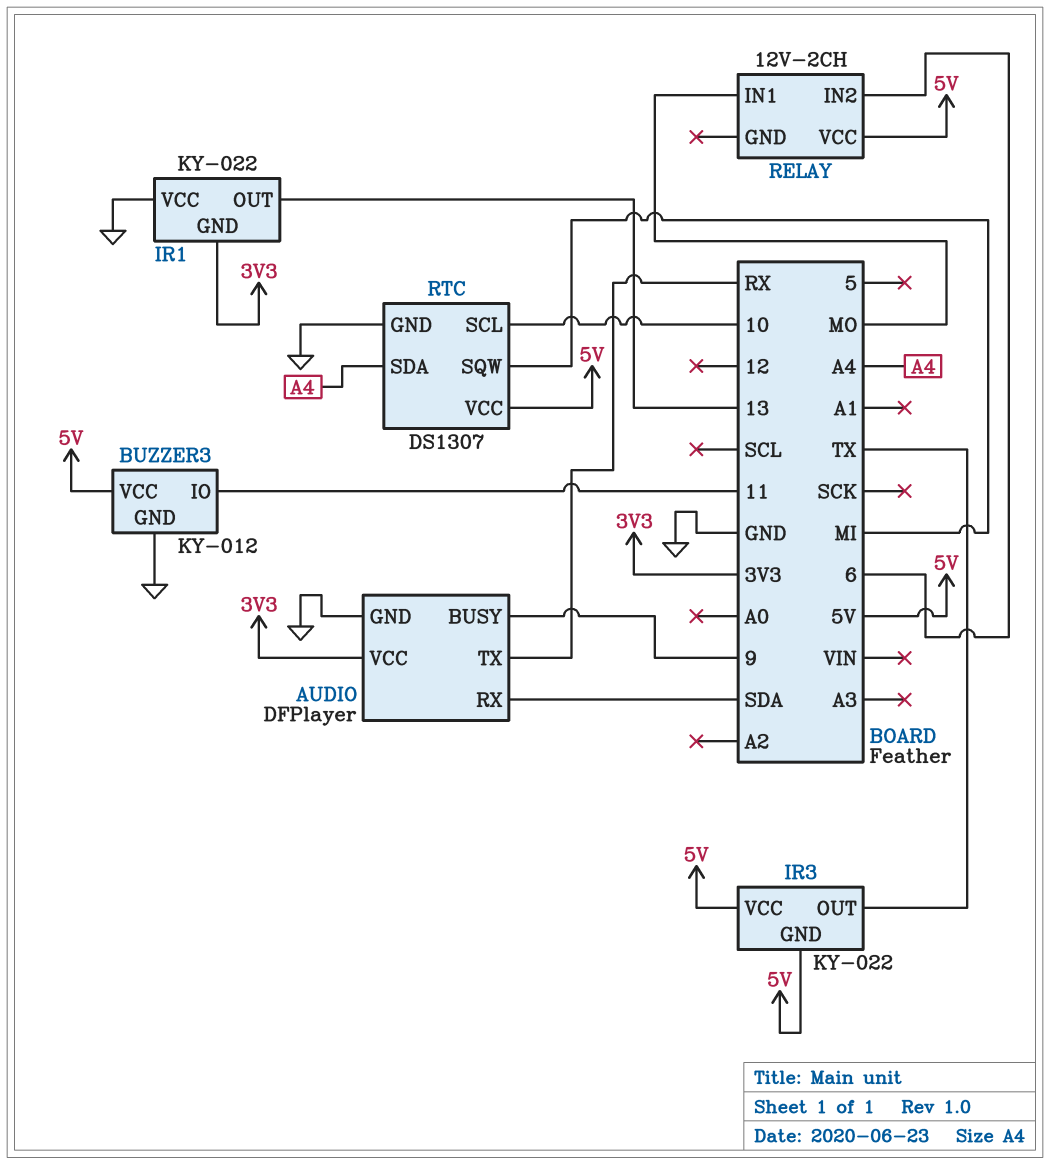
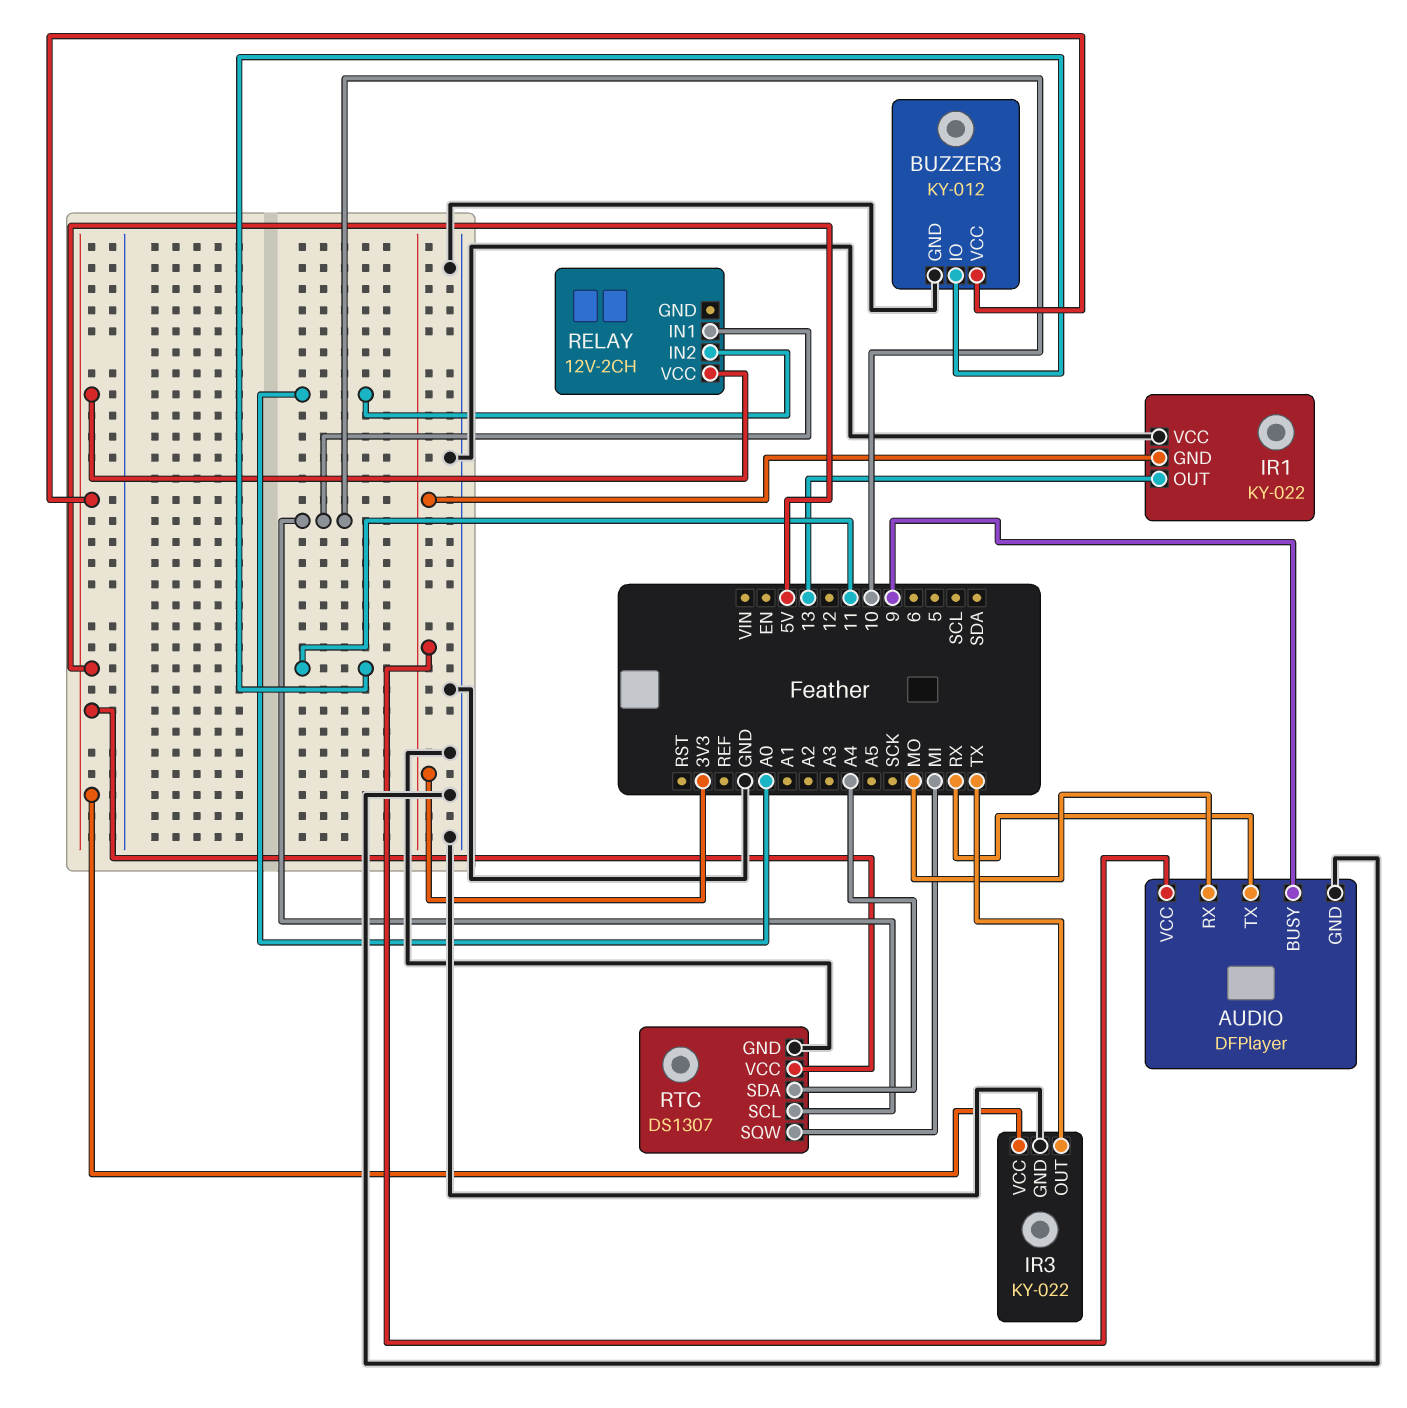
AUDIO pin RX: SDA -> MO
IR3 pin GND: 5V -> GND
RELAY pin IN1: MO -> 10
RELAY pin IN2: 6 -> A0

